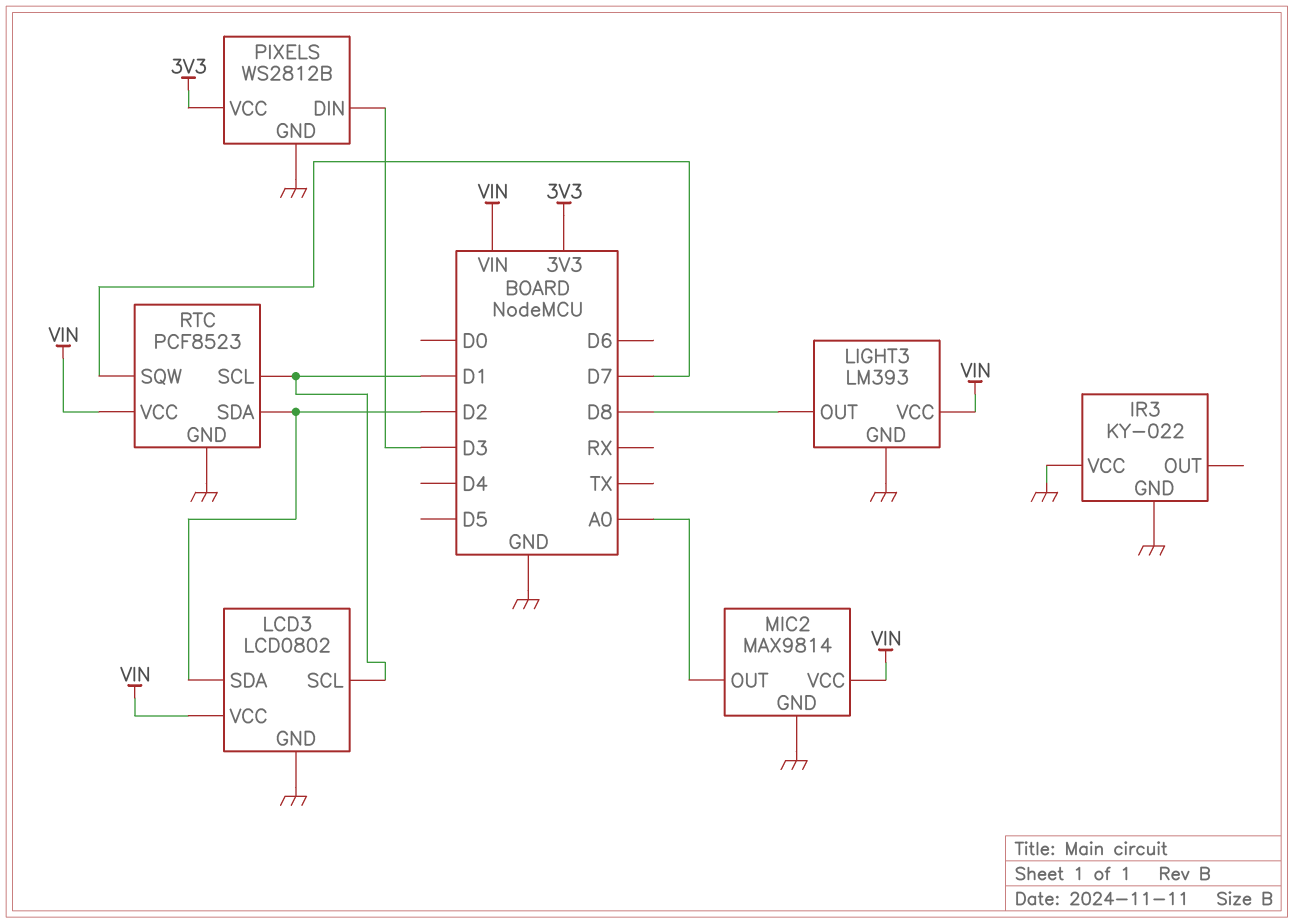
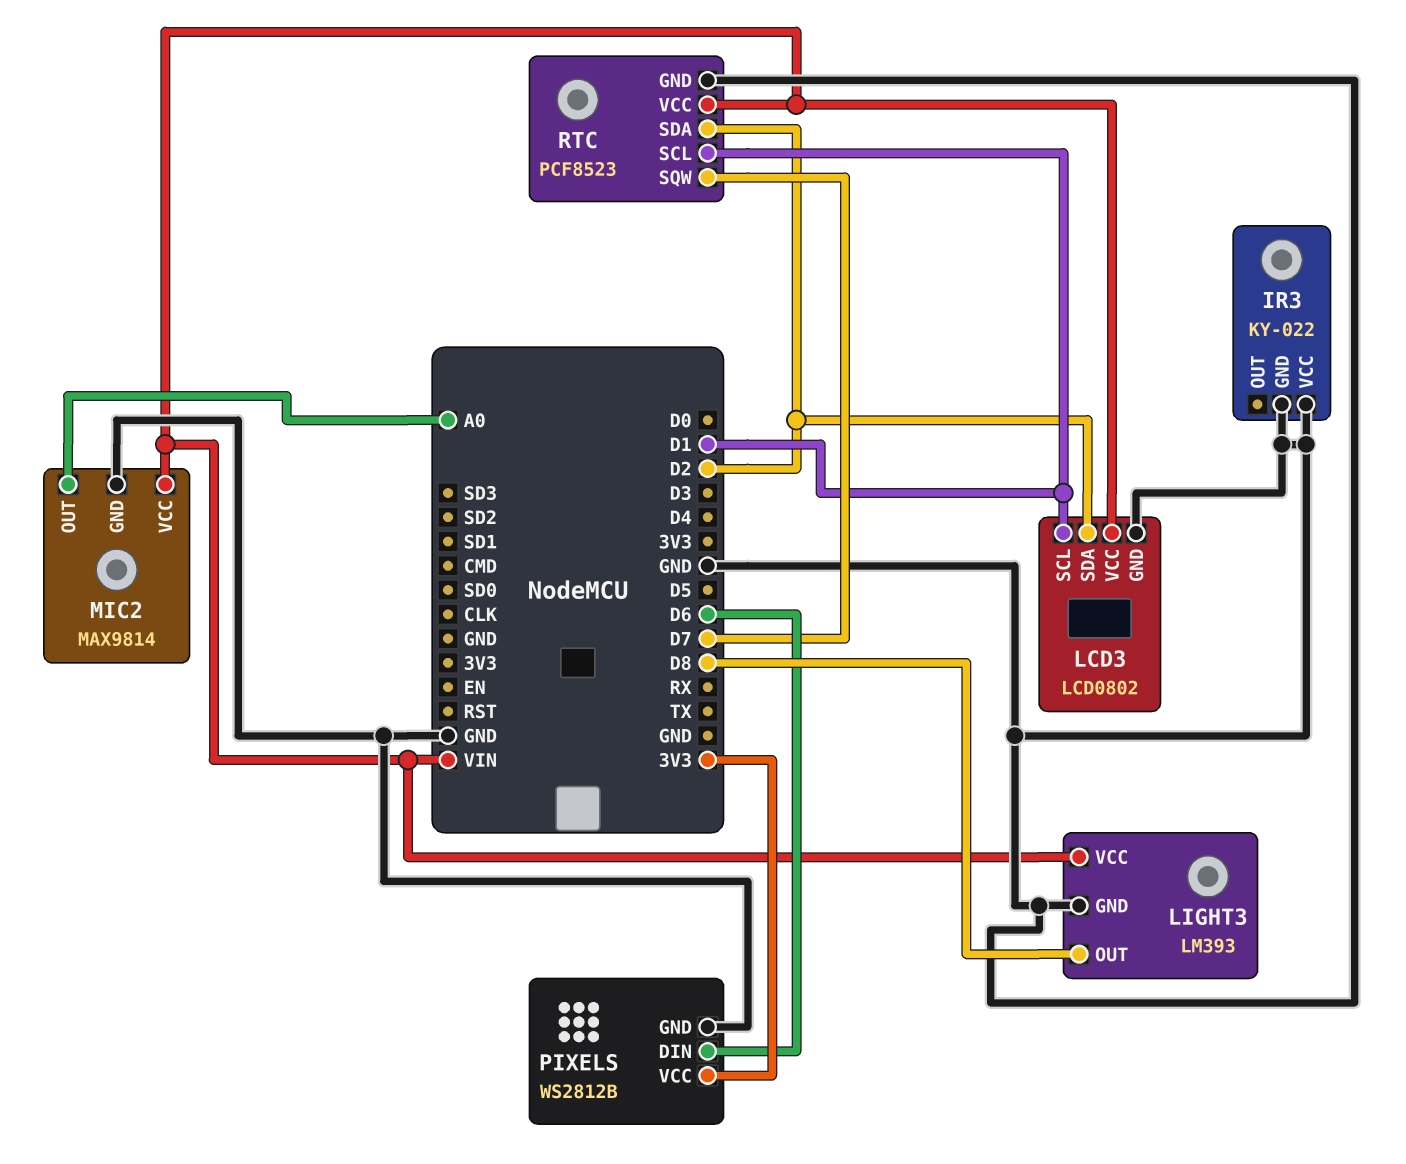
PIXELS pin DIN: D3 -> D6

